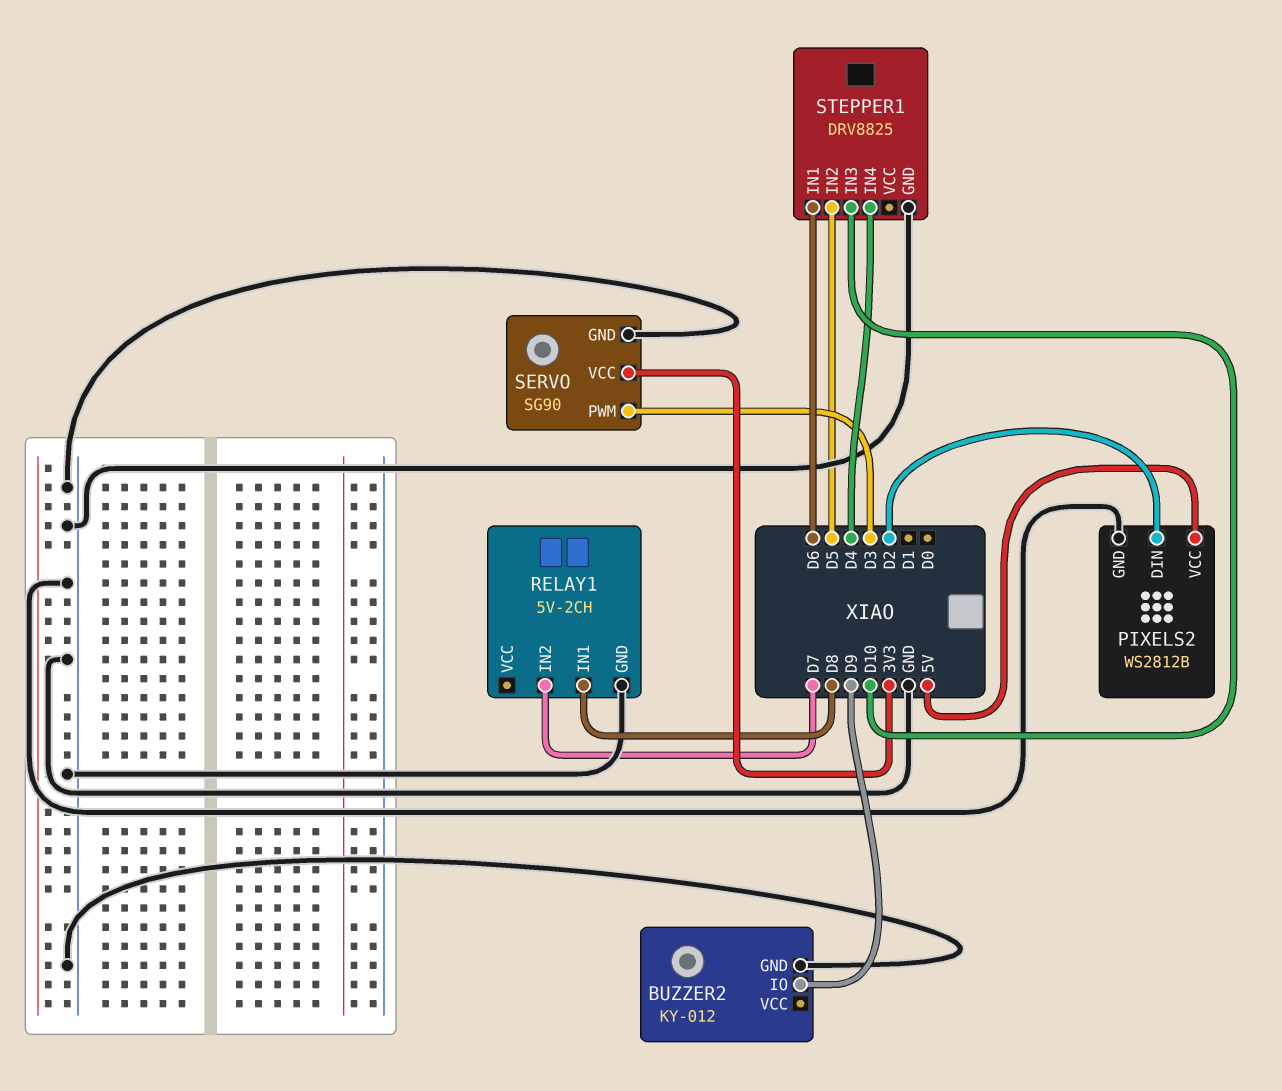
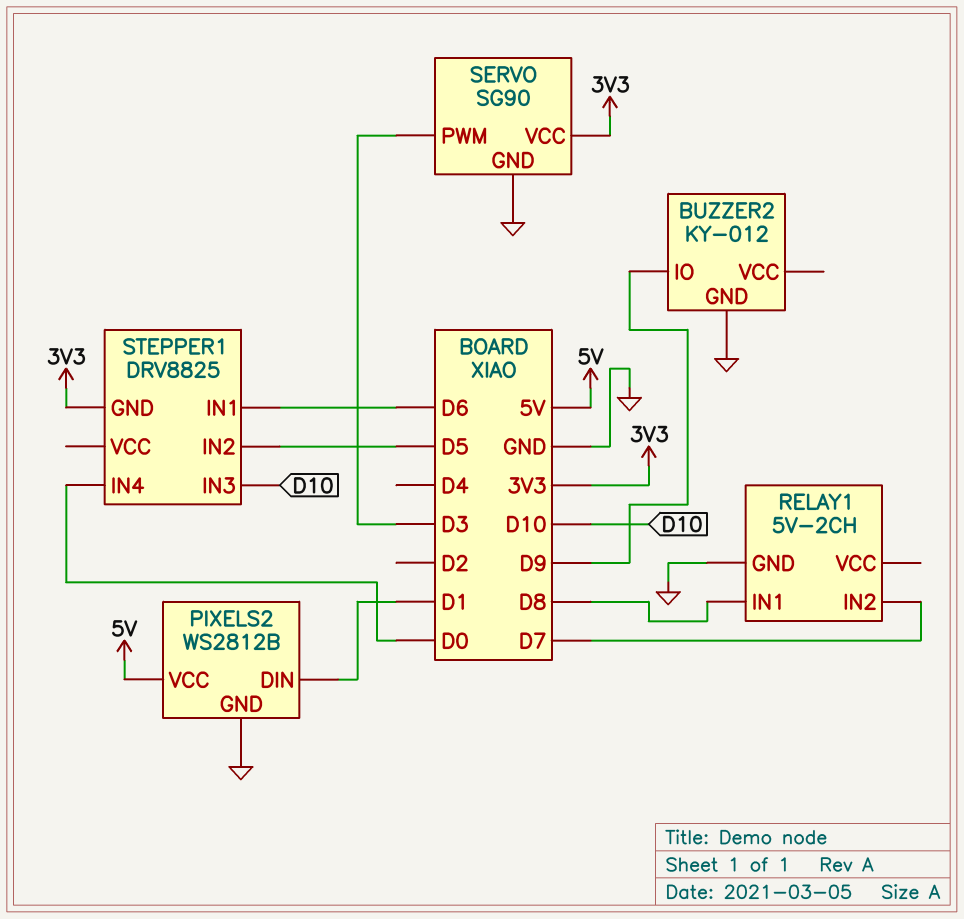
PIXELS2 pin DIN: D2 -> D1
STEPPER1 pin GND: GND -> 3V3
STEPPER1 pin IN4: D4 -> D0

